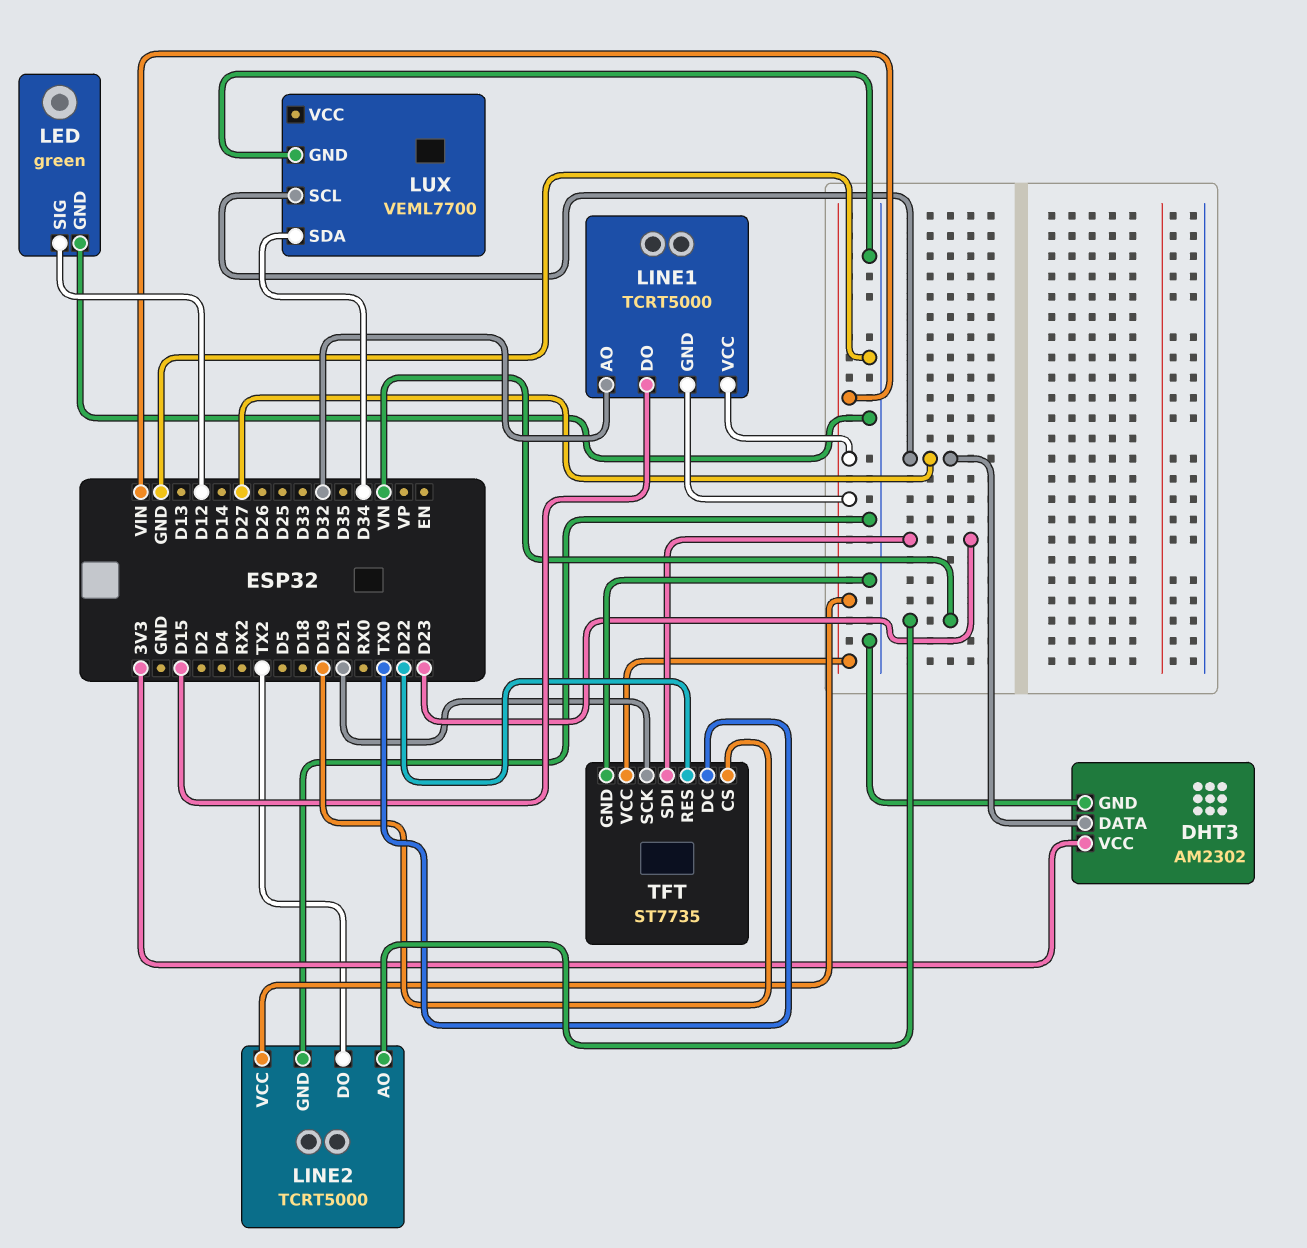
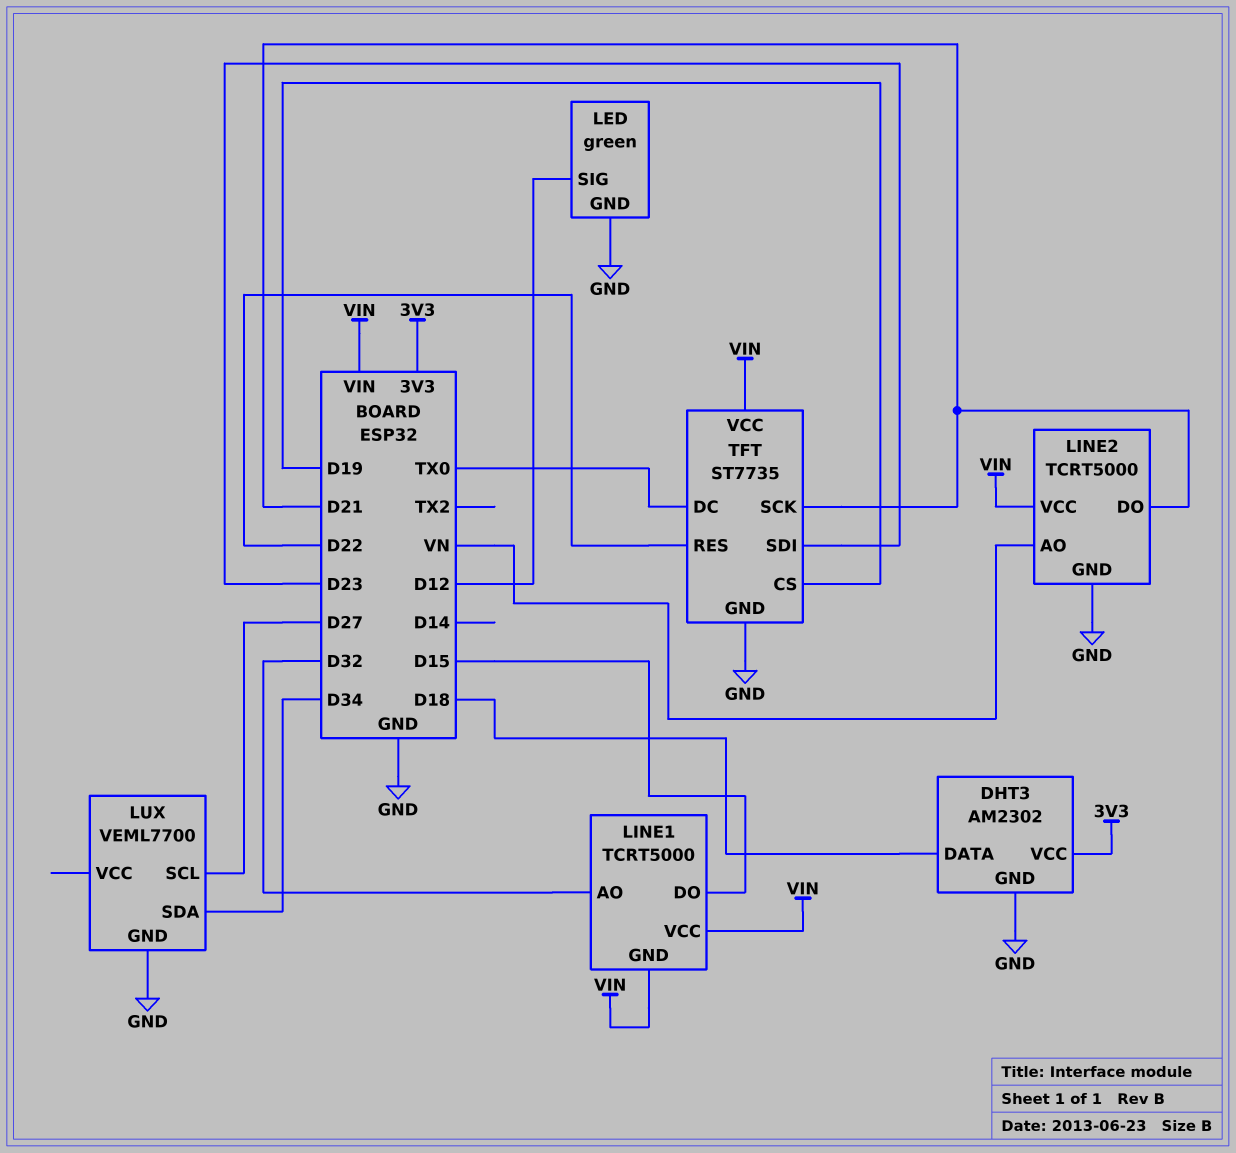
DHT3 pin DATA: D27 -> D18
LINE2 pin DO: TX2 -> D21

